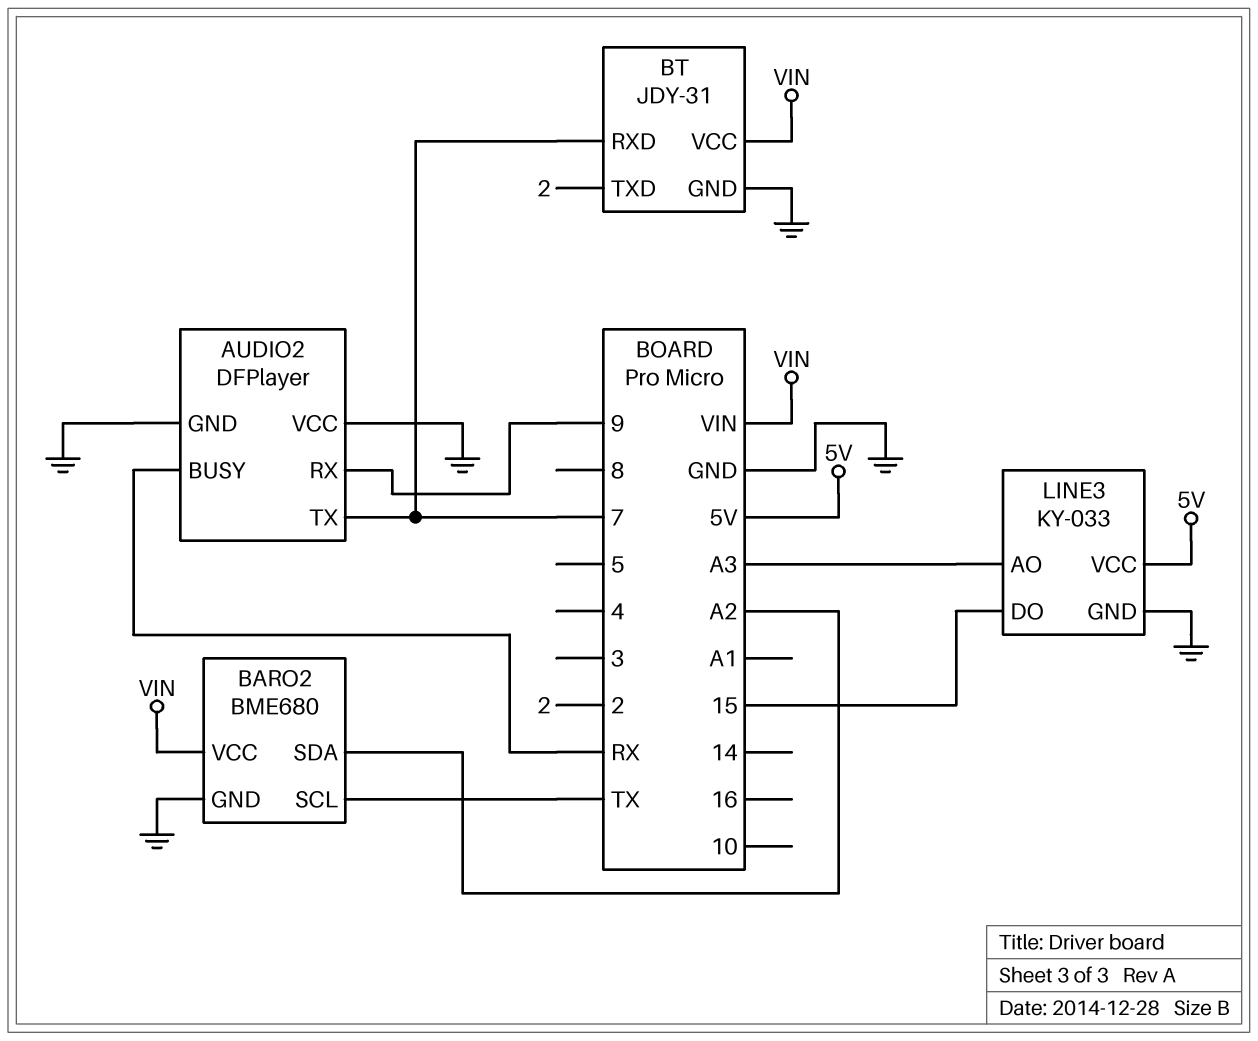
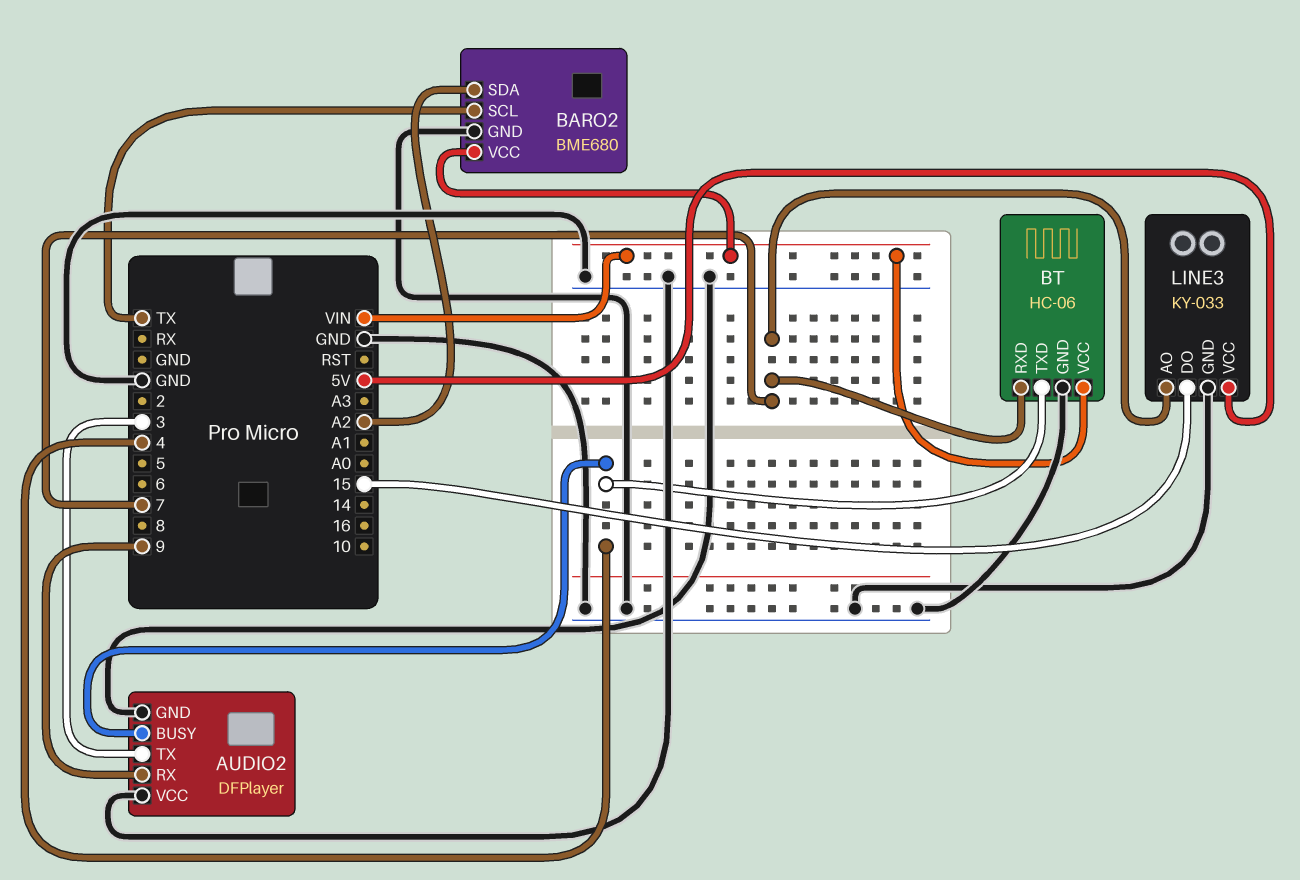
AUDIO2 pin BUSY: RX -> 4
AUDIO2 pin TX: 7 -> 3
BT: JDY-31 -> HC-06
BT pin TXD: 2 -> 4
LINE3 pin AO: A3 -> 7

